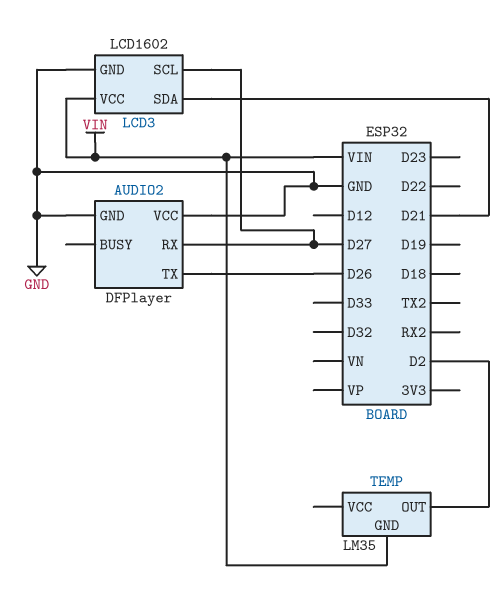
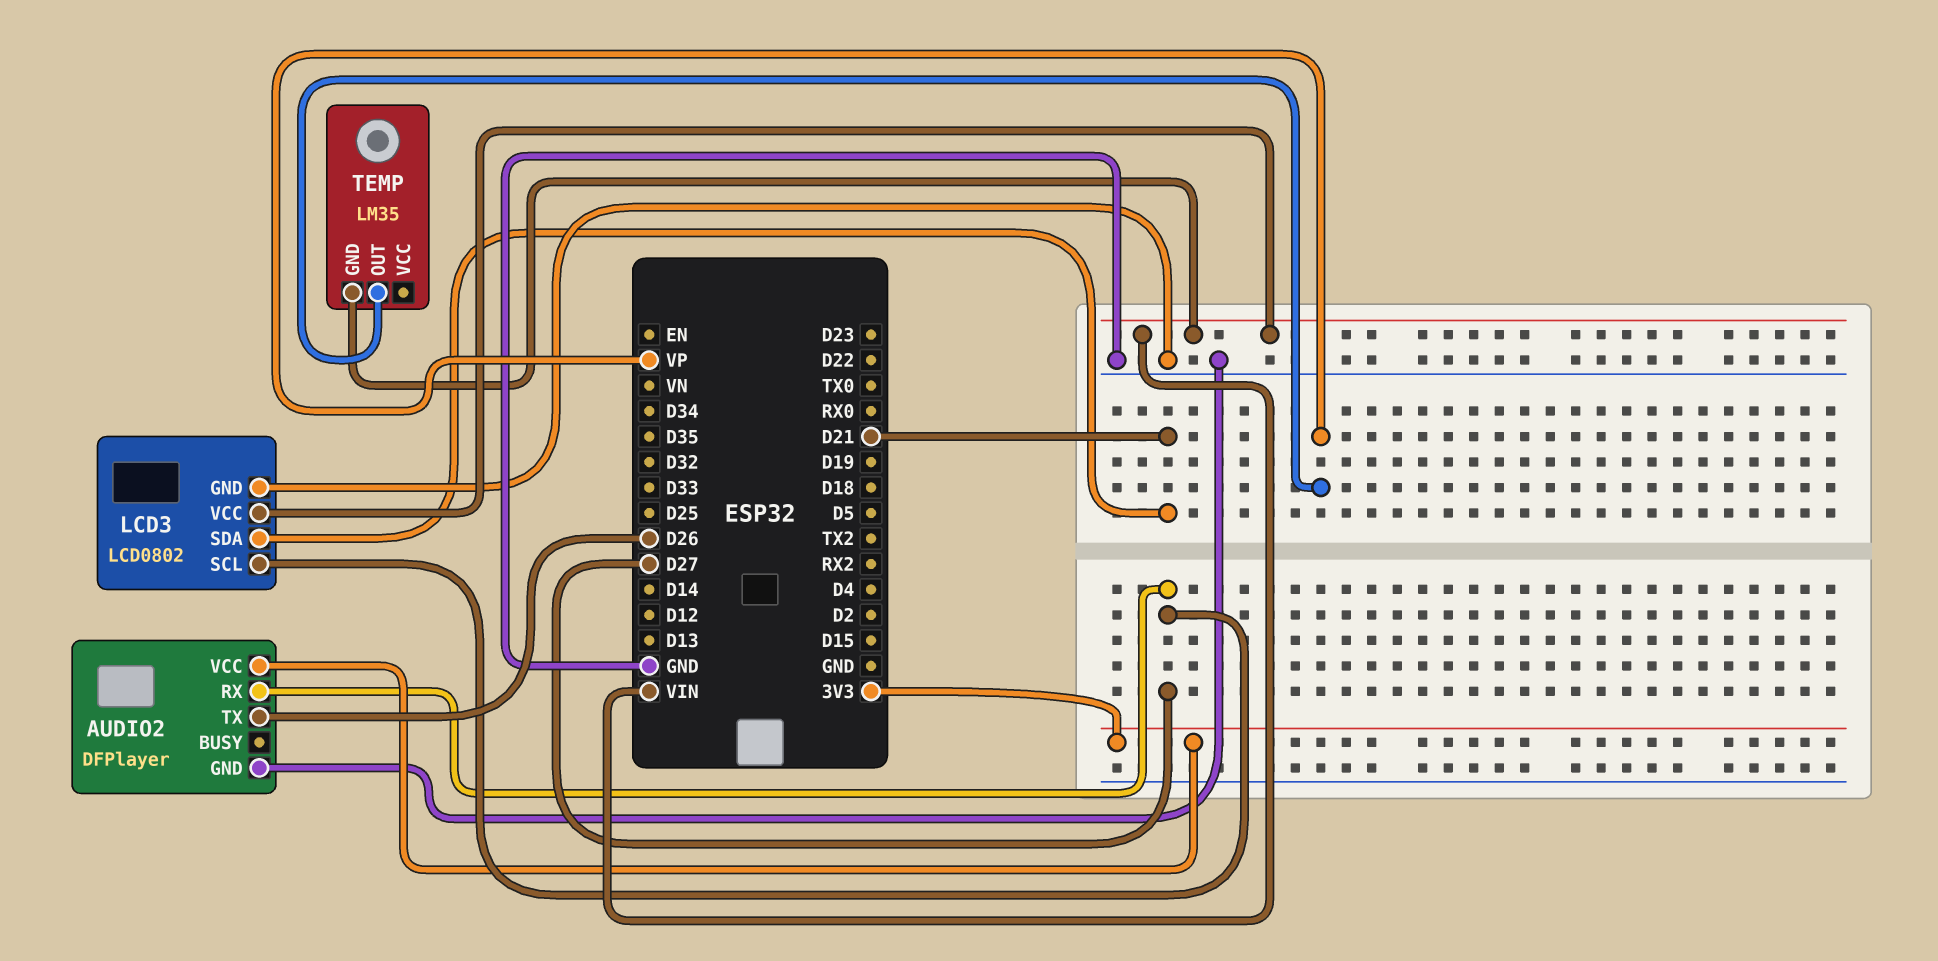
AUDIO2 pin VCC: GND -> 3V3
LCD3: LCD1602 -> LCD0802
TEMP pin OUT: D2 -> VP

